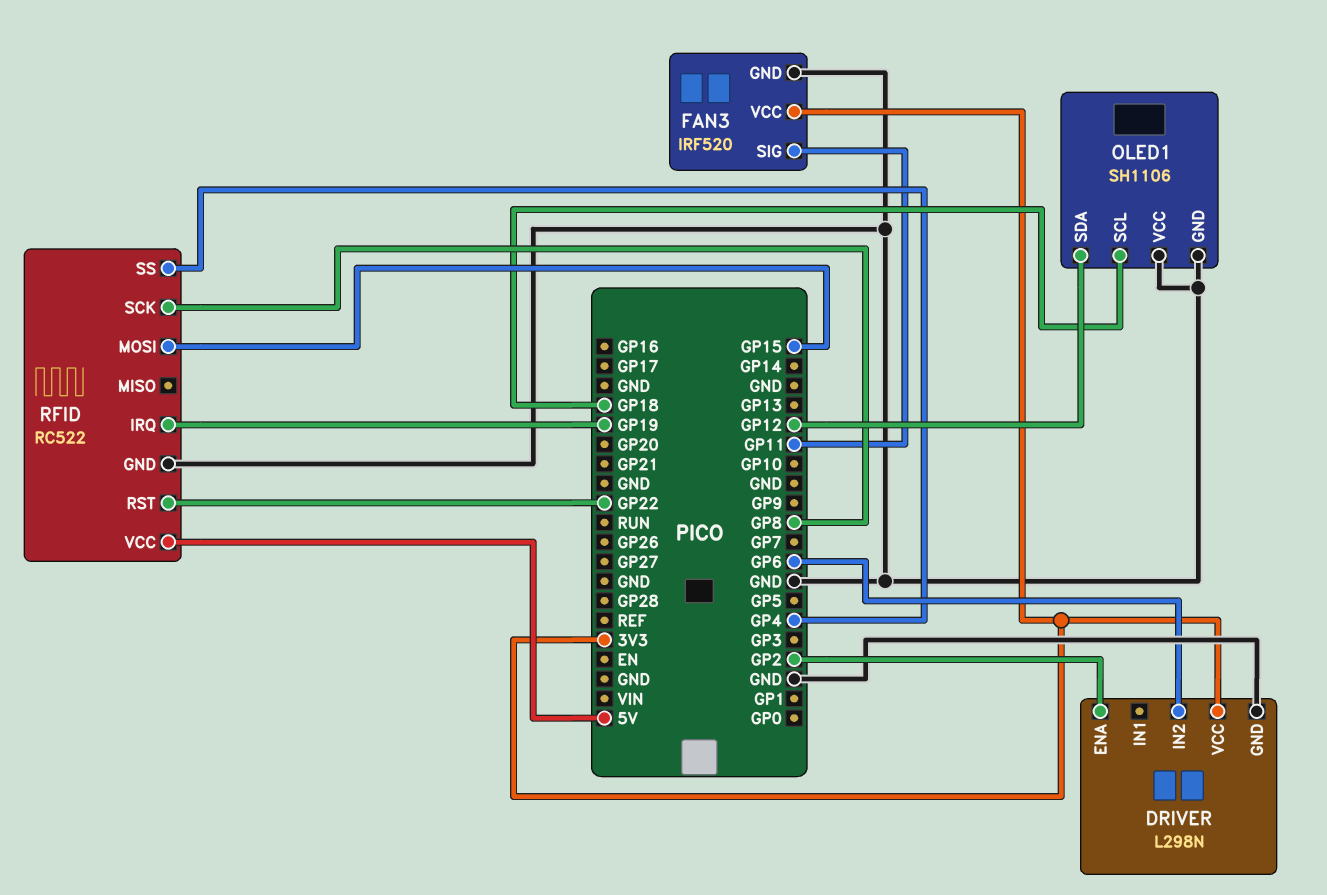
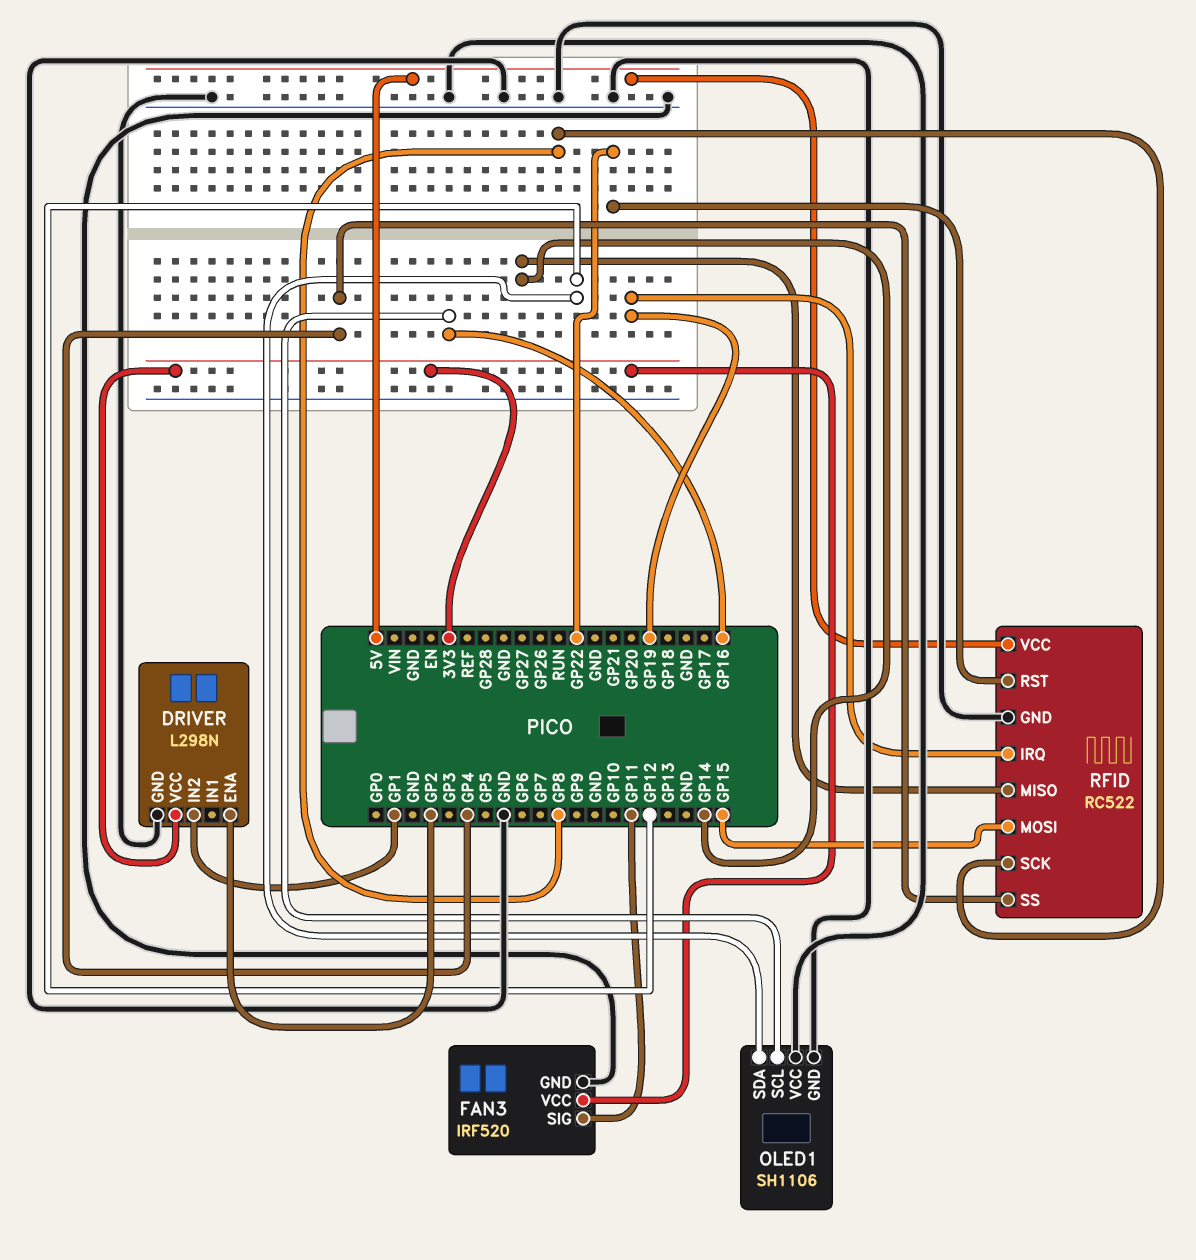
DRIVER pin IN2: GP6 -> GP1
OLED1 pin SCL: GP18 -> GP16
RFID pin MISO: none -> GP14

